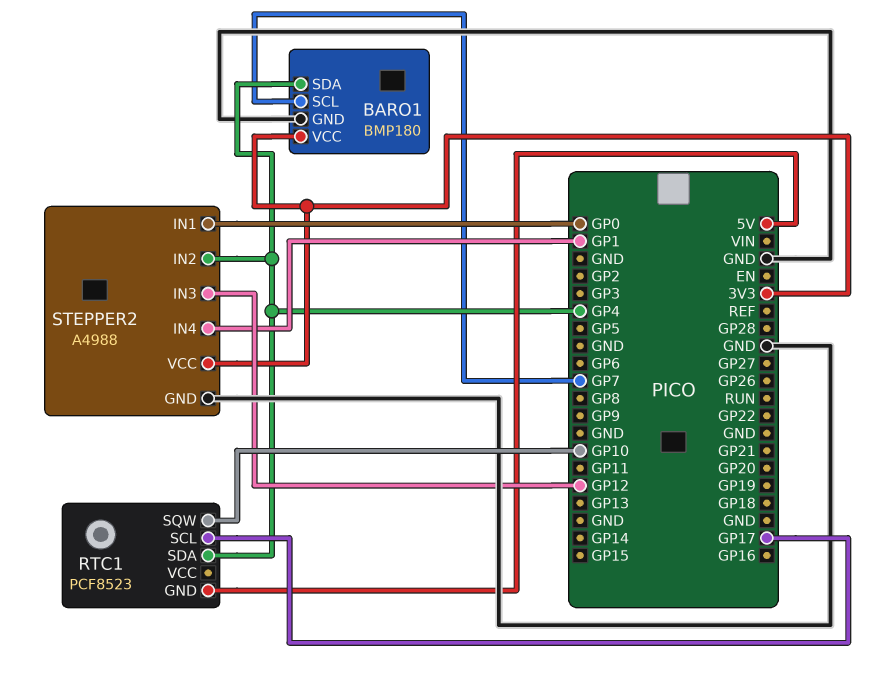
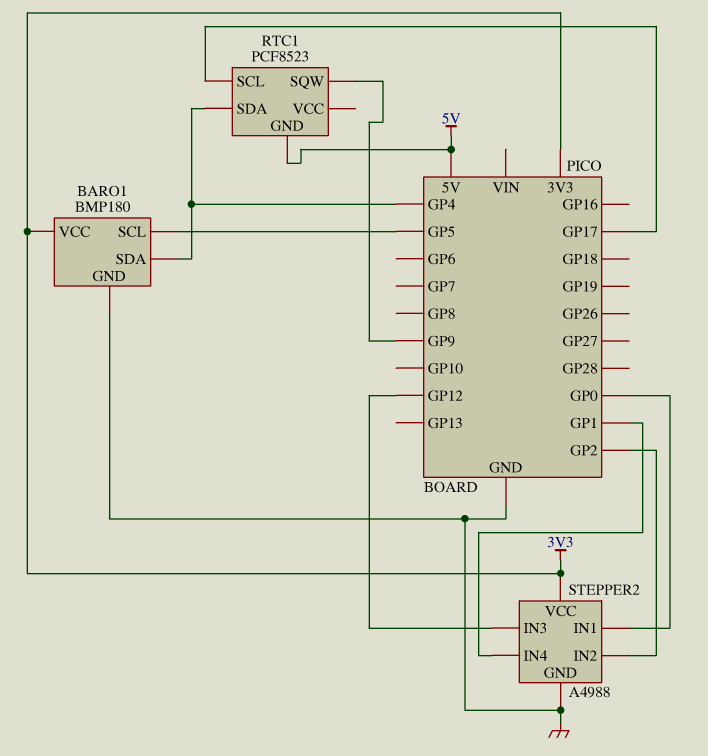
BARO1 pin SCL: GP7 -> GP5
RTC1 pin SQW: GP10 -> GP9
STEPPER2 pin IN2: GP4 -> GP2

